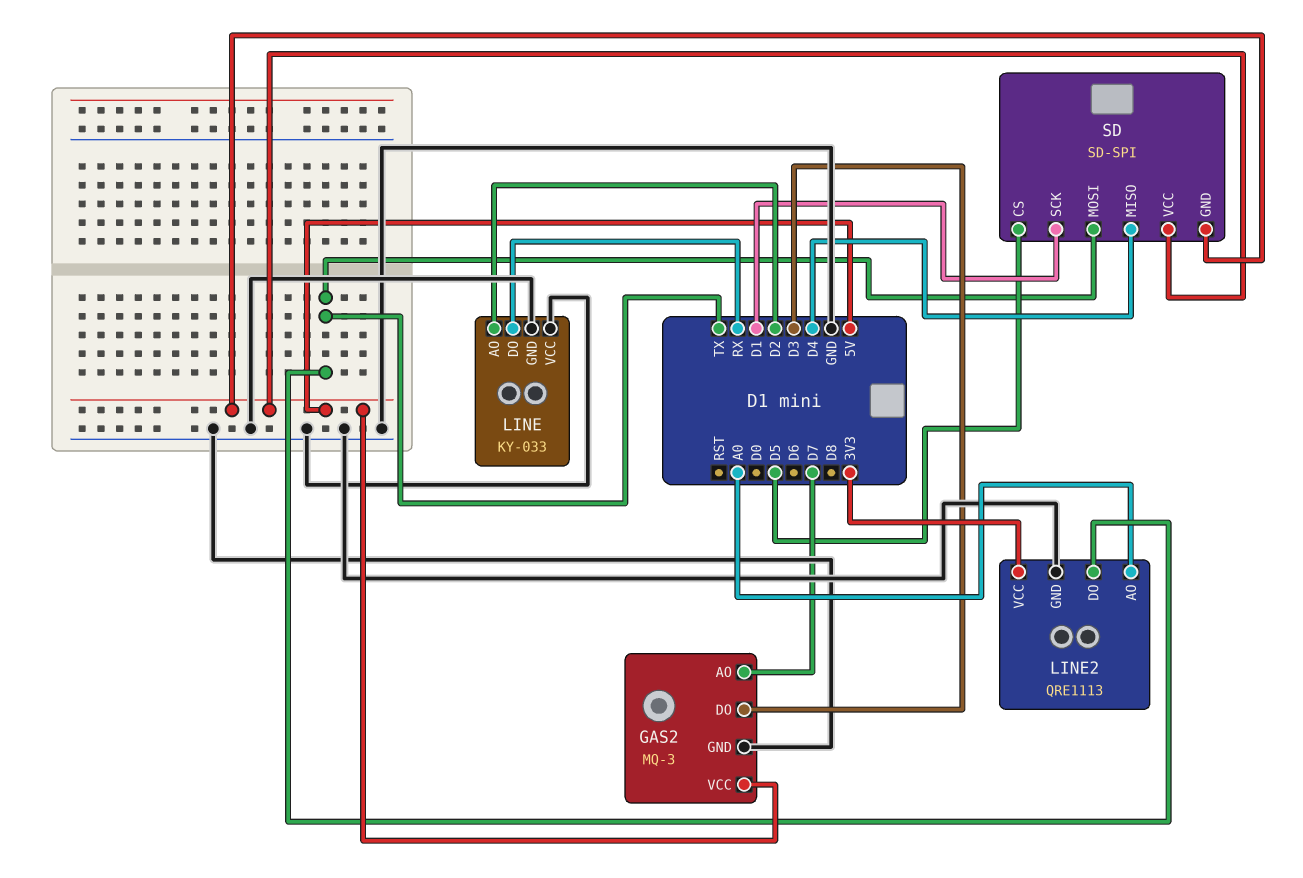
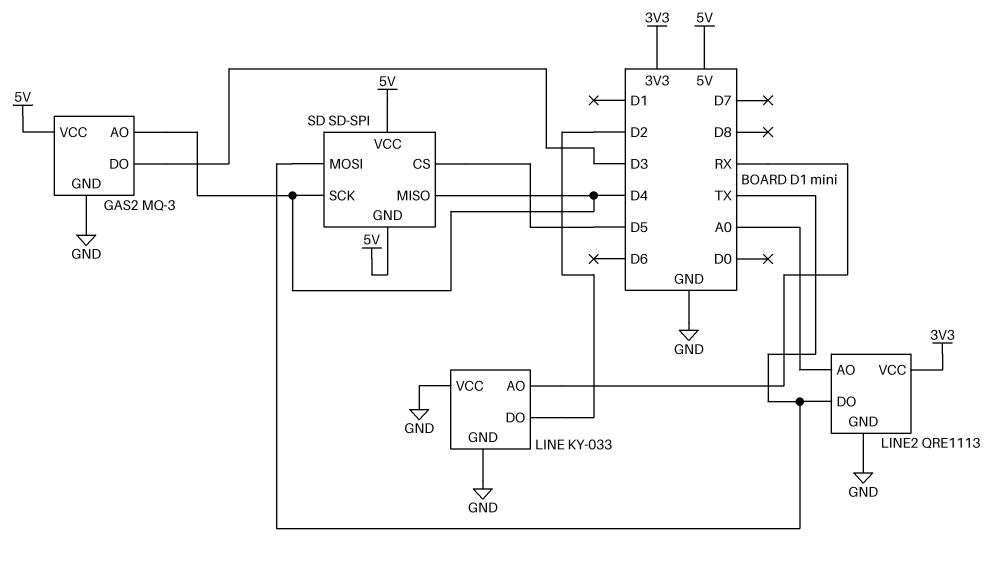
GAS2 pin AO: D7 -> D4
LINE pin AO: D2 -> RX
LINE pin DO: RX -> D2
SD pin SCK: D1 -> D4

